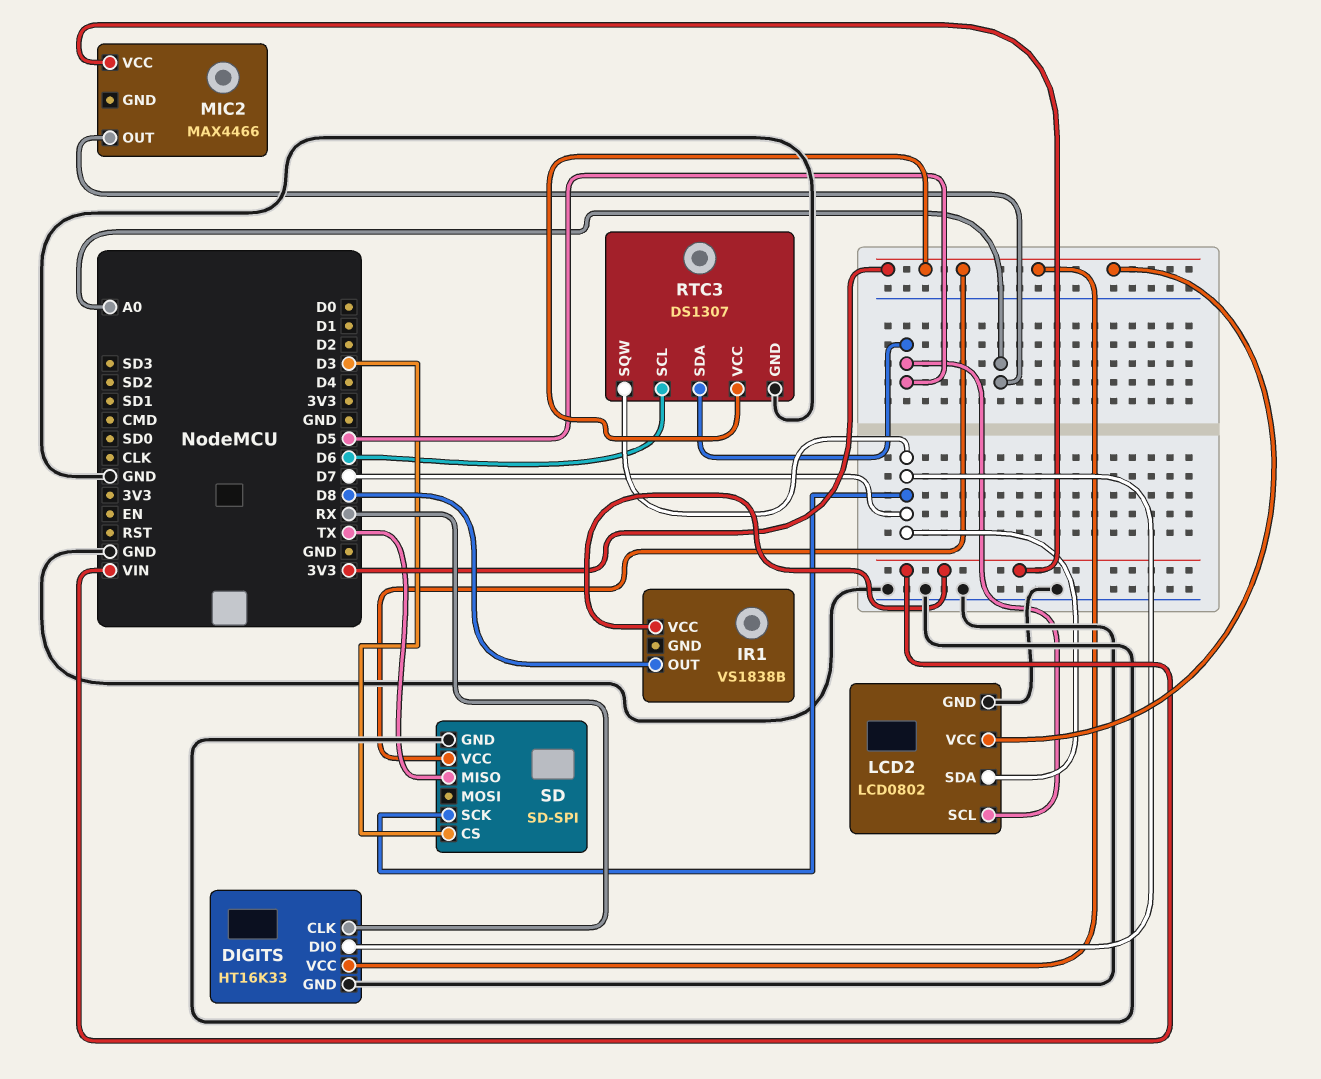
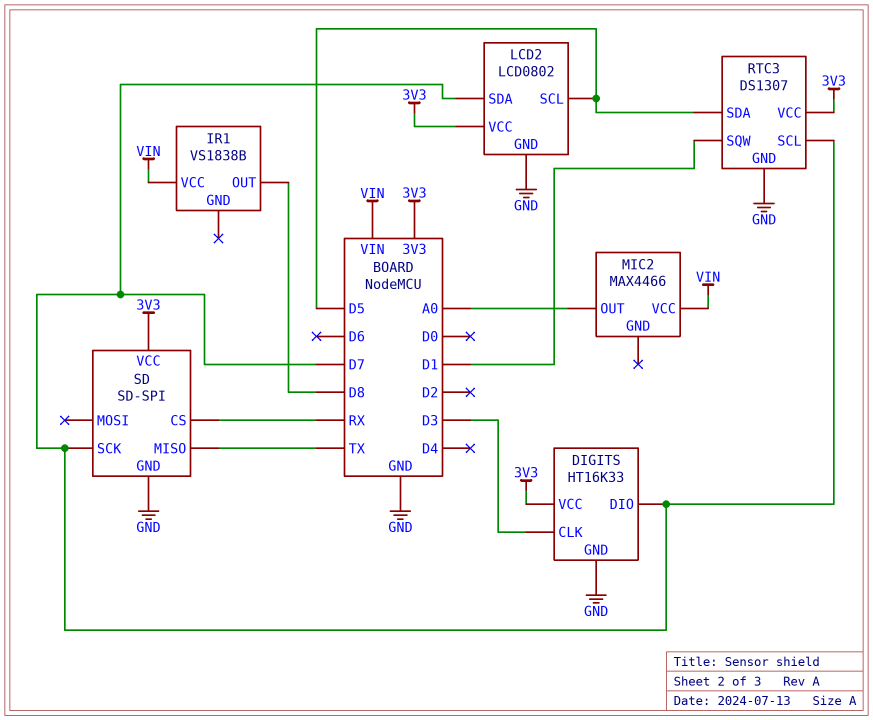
DIGITS pin CLK: RX -> D3
RTC3 pin SCL: D6 -> D7
RTC3 pin SQW: D7 -> D1
SD pin CS: D3 -> RX

